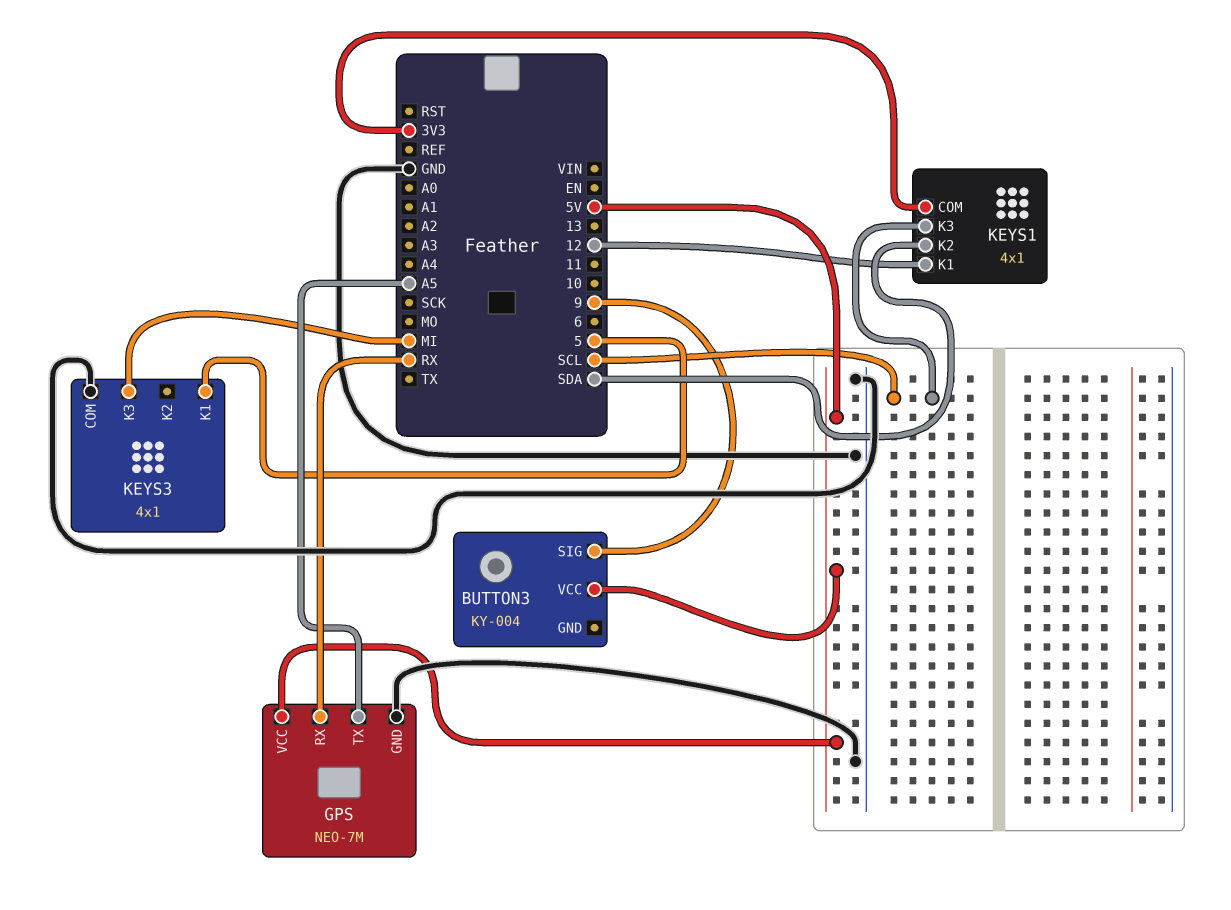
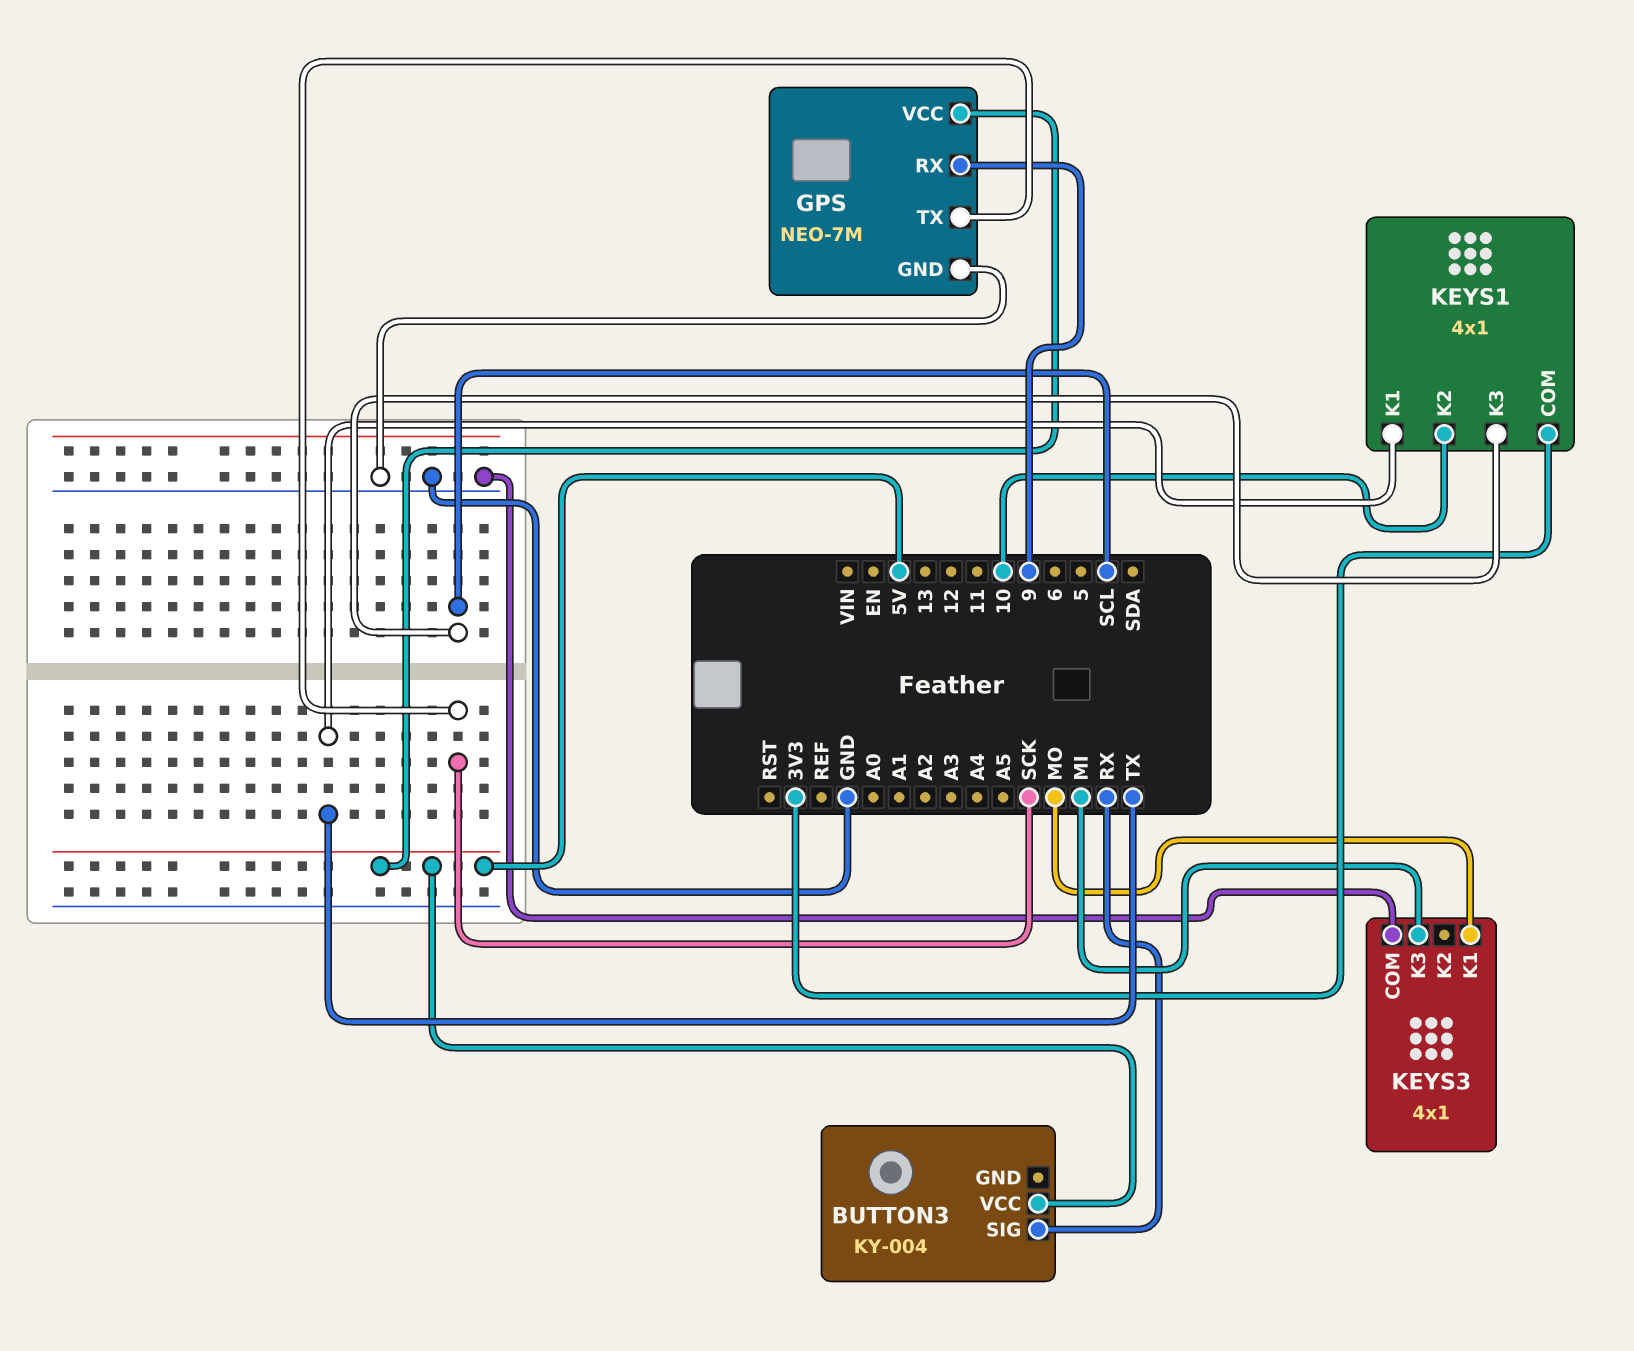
BUTTON3 pin SIG: 9 -> RX
GPS pin RX: RX -> 9
GPS pin TX: A5 -> SCK
KEYS1 pin K1: 12 -> TX
KEYS1 pin K2: SDA -> 10
KEYS3 pin K1: 5 -> MO

